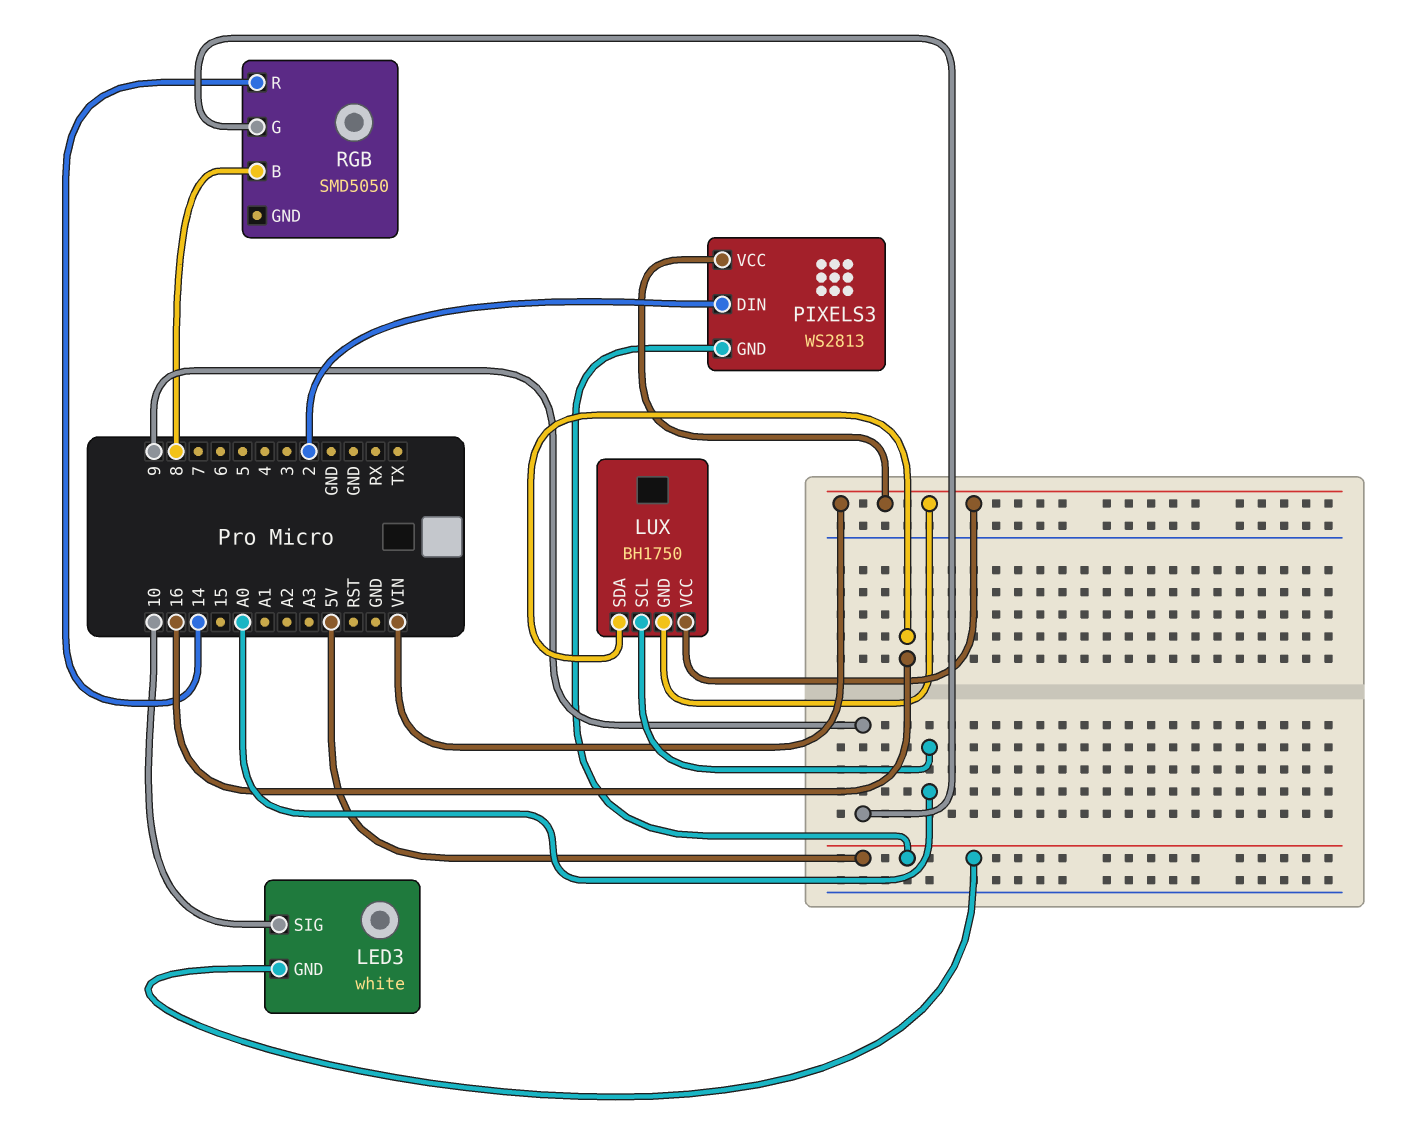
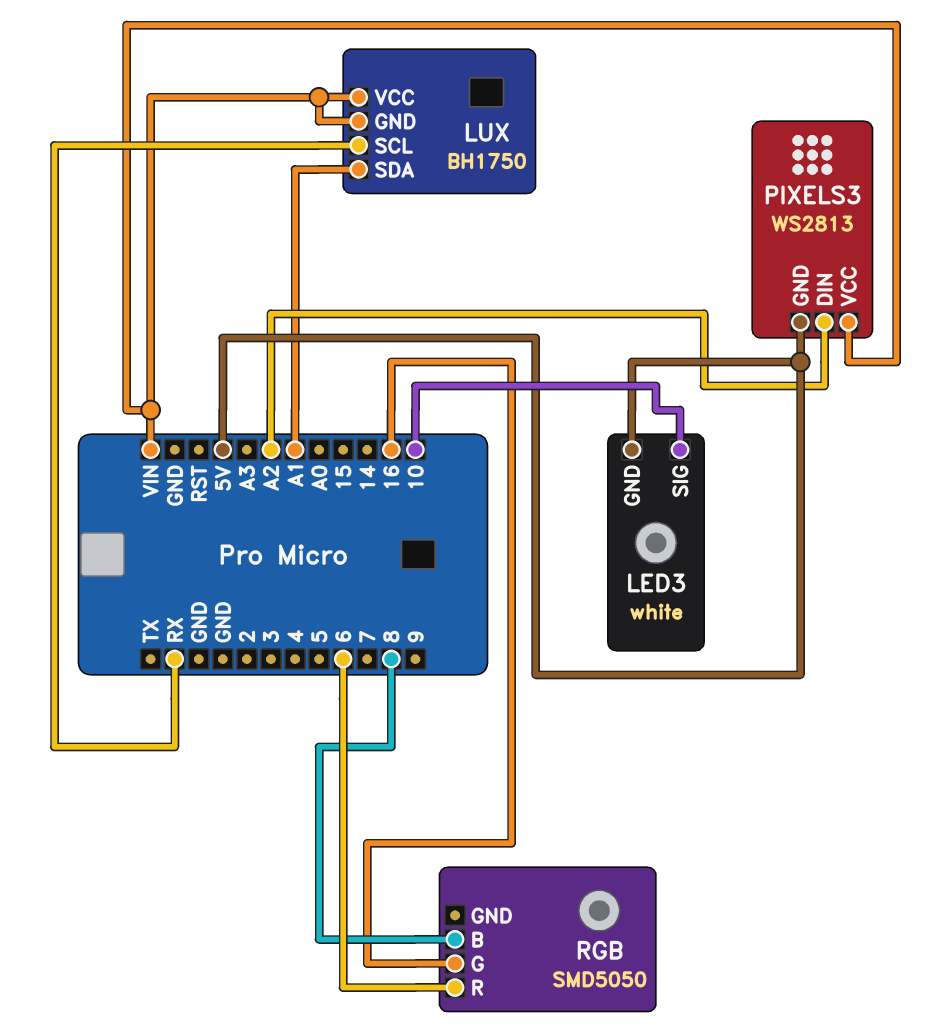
LUX pin SCL: A0 -> RX
LUX pin SDA: 16 -> A1
PIXELS3 pin DIN: 2 -> A2
RGB pin G: 9 -> 16
RGB pin R: 14 -> 6

